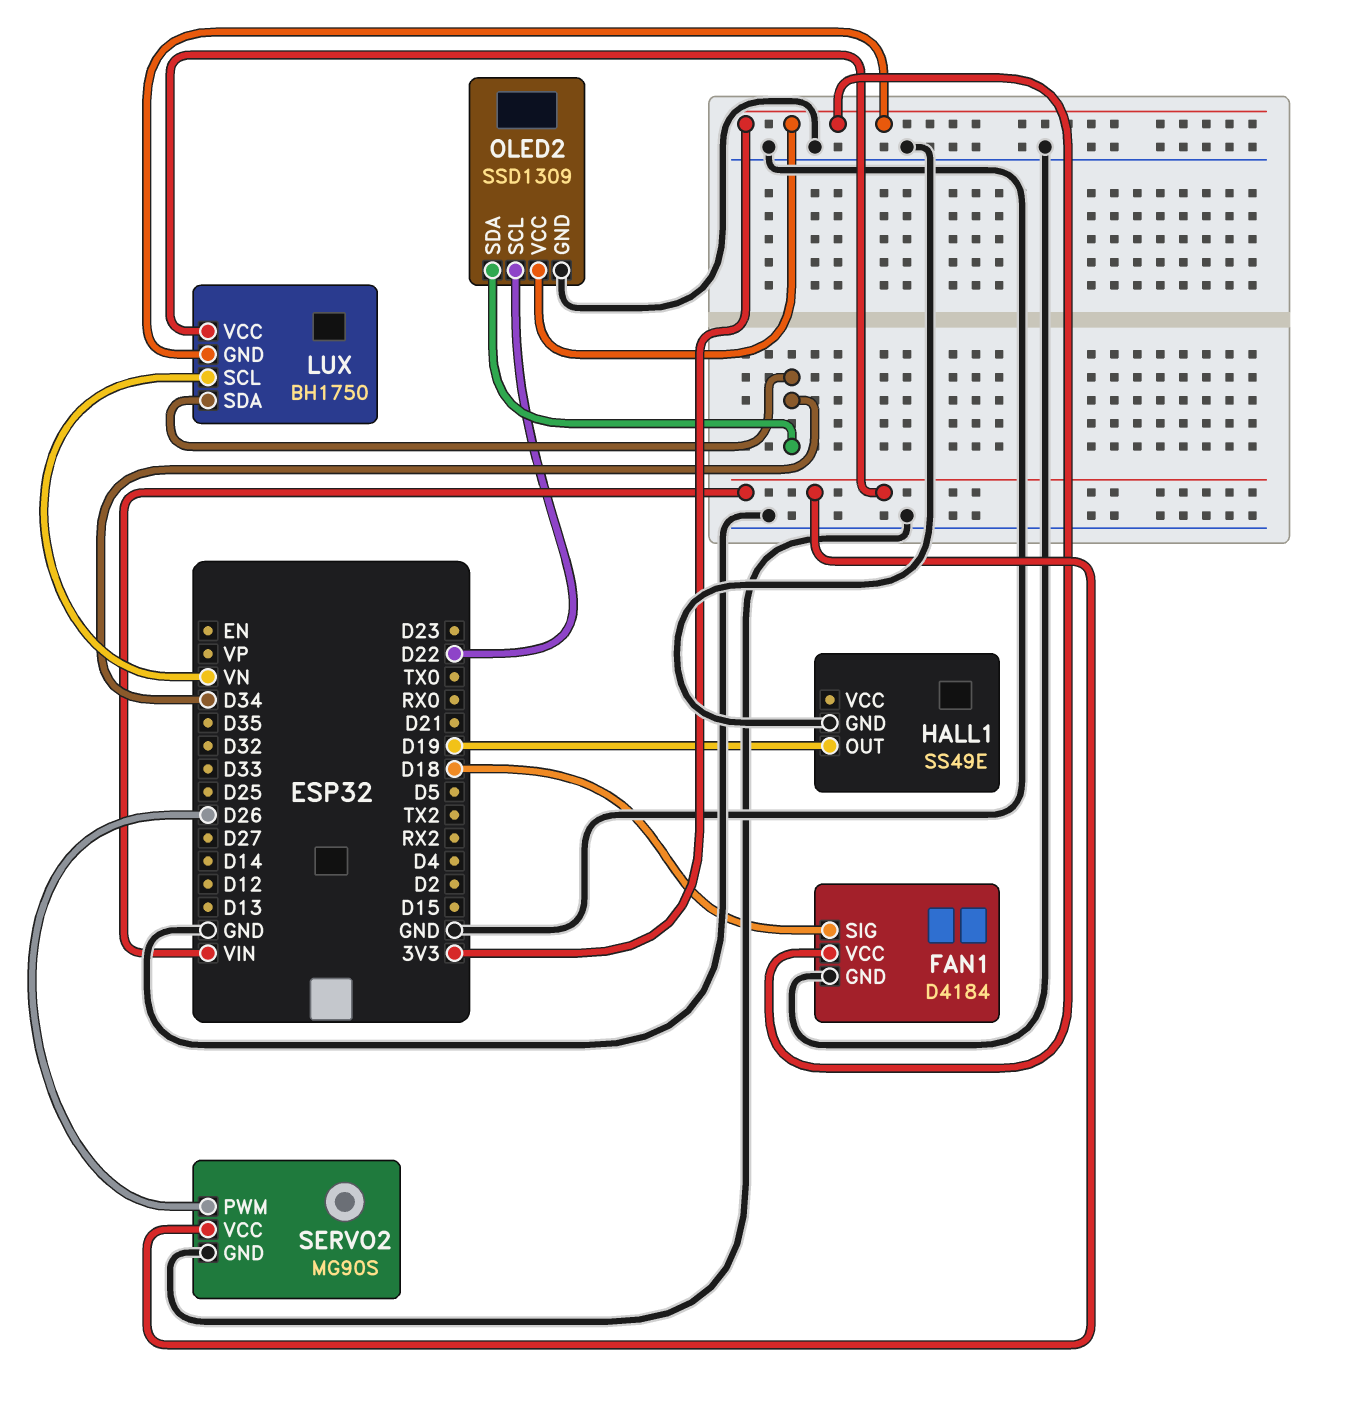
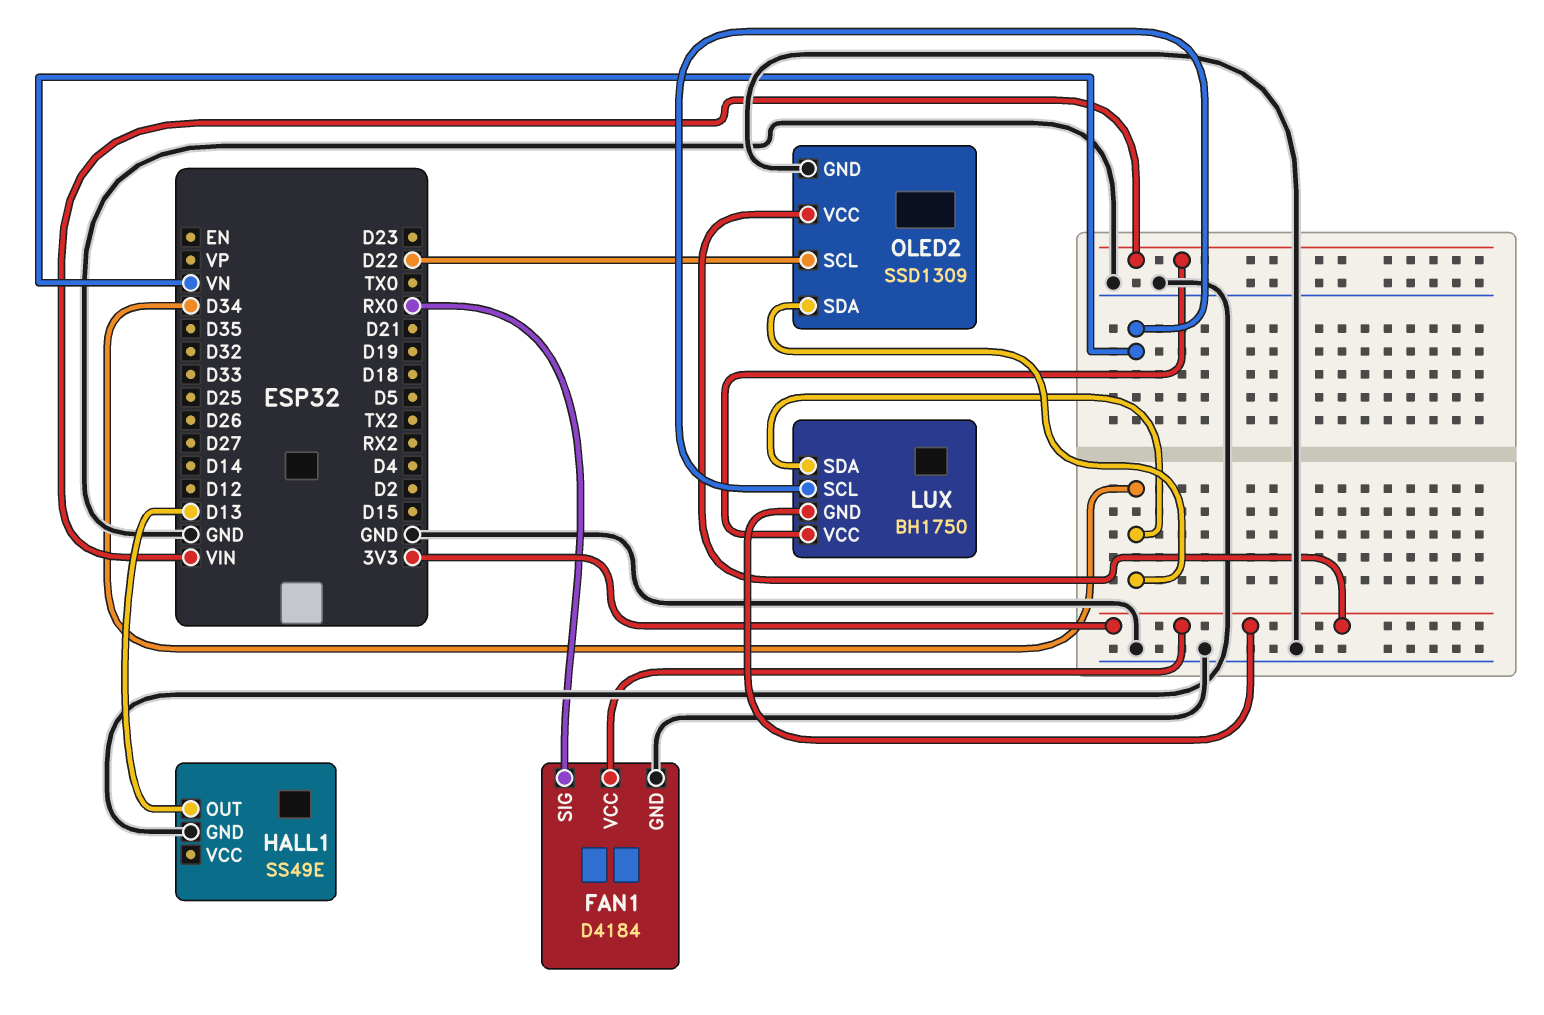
FAN1 pin SIG: D18 -> RX0
HALL1 pin OUT: D19 -> D13
SERVO2: MG90S -> none
SERVO2 pin GND: GND -> none
SERVO2 pin PWM: D26 -> none
SERVO2 pin VCC: VIN -> none

